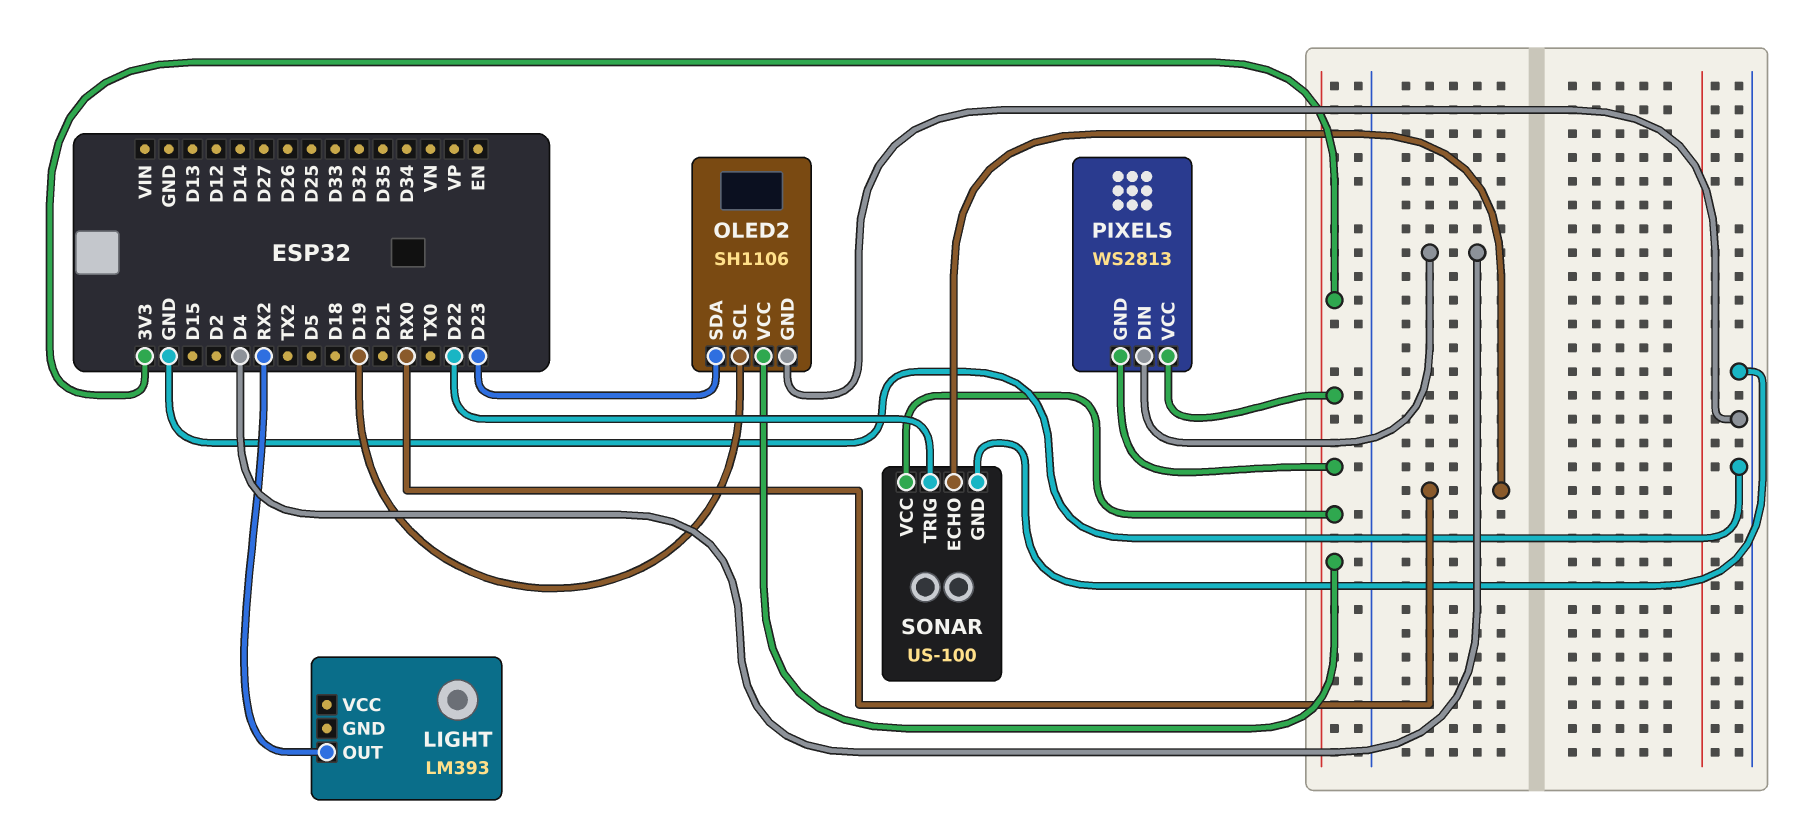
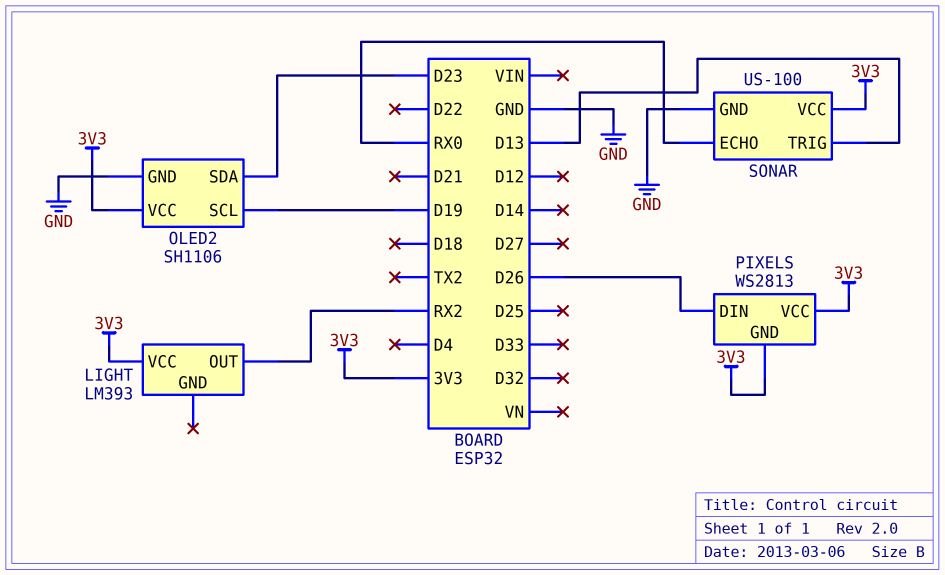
LIGHT pin VCC: none -> 3V3
PIXELS pin DIN: D4 -> D26
SONAR pin TRIG: D22 -> D13

